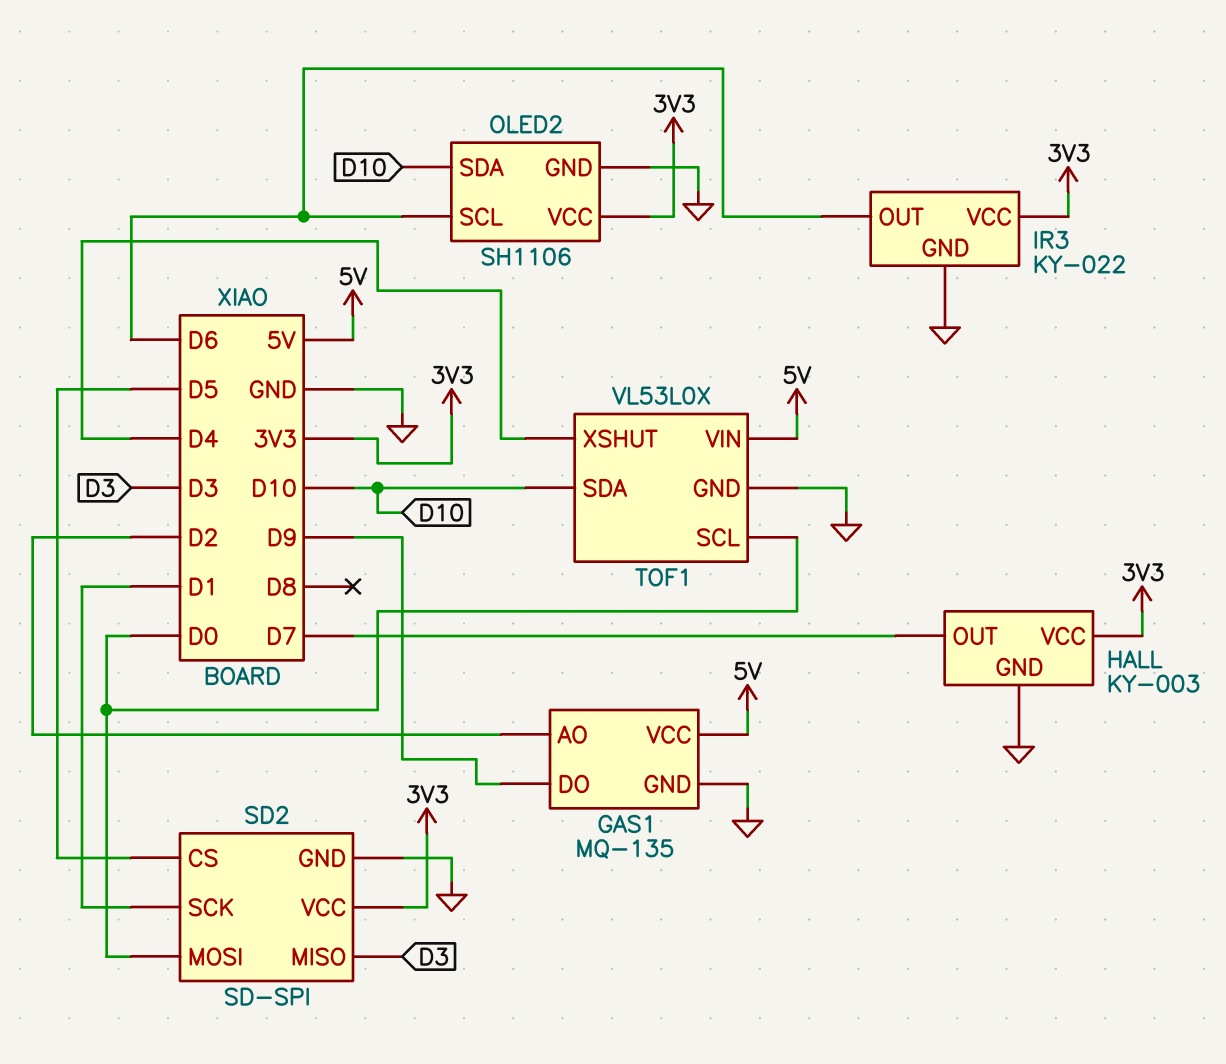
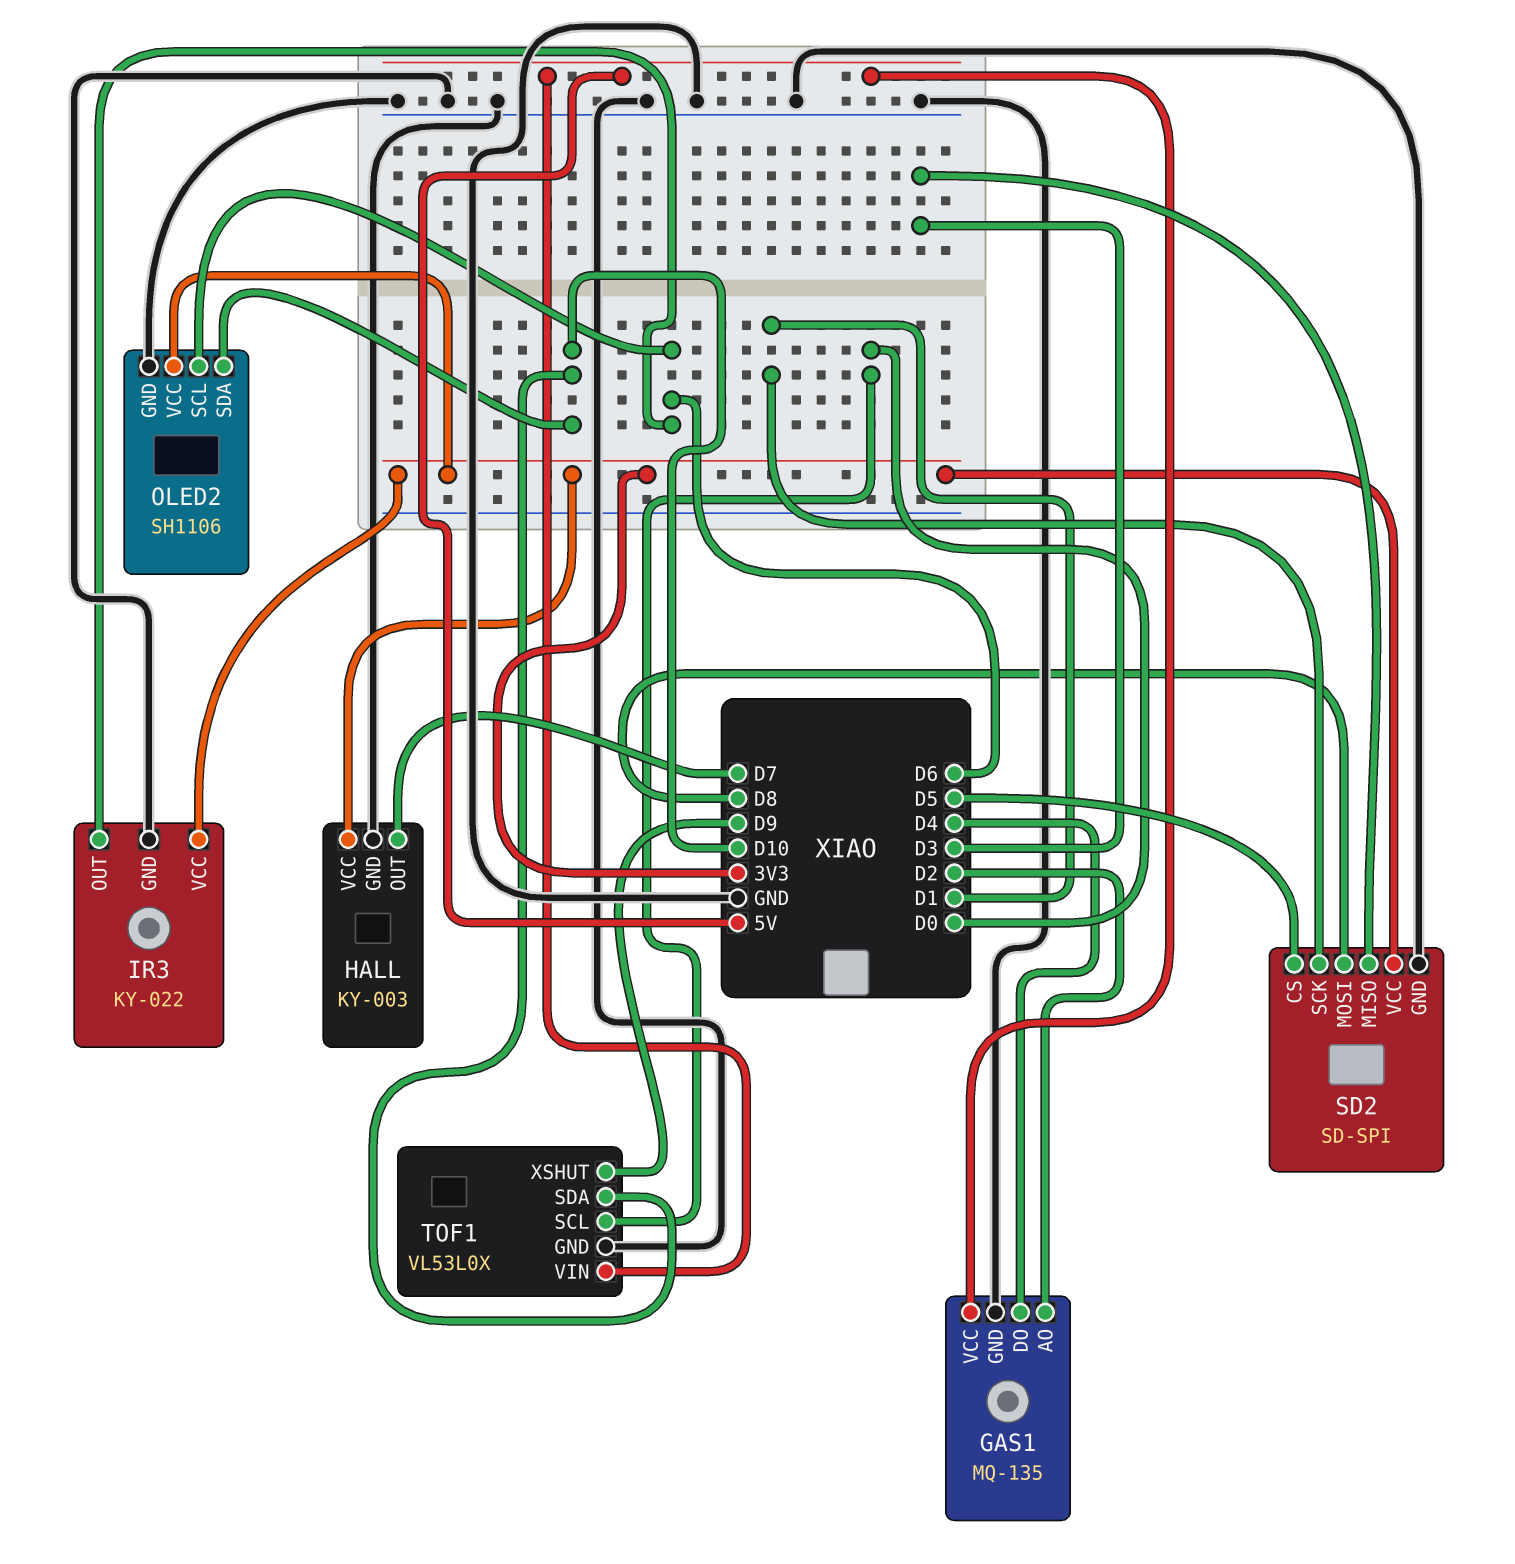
GAS1 pin DO: D9 -> D4
SD2 pin MOSI: D0 -> D8
TOF1 pin XSHUT: D4 -> D9

